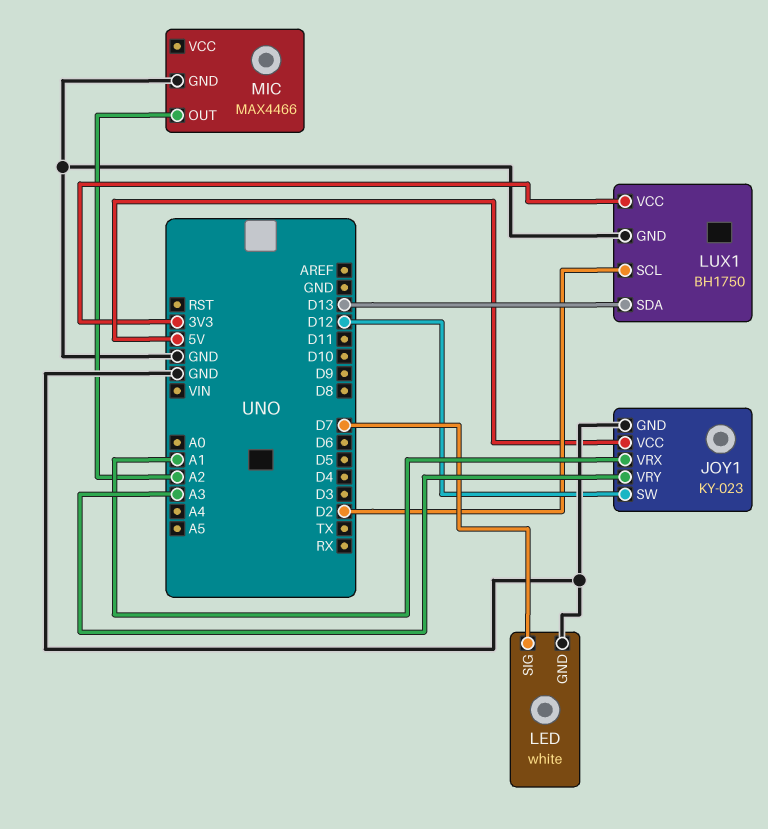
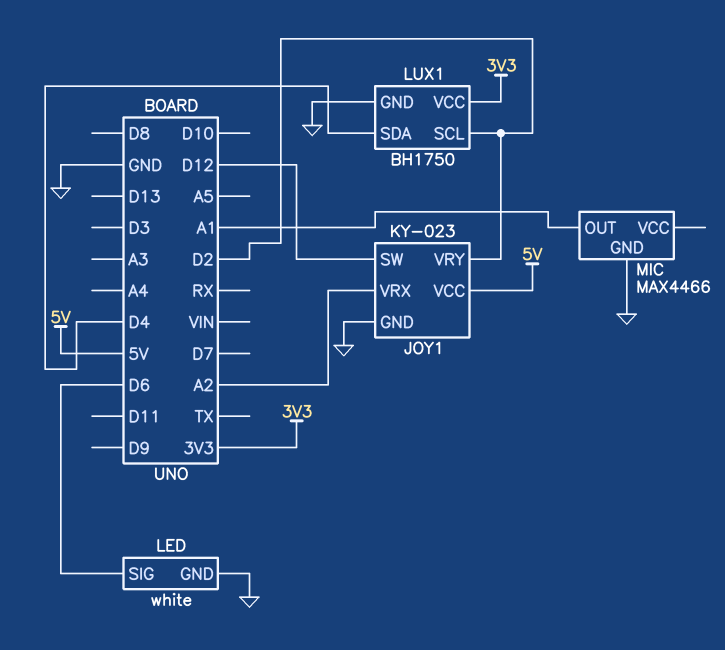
JOY1 pin VRX: A1 -> A2
JOY1 pin VRY: A3 -> D2
LED pin SIG: D7 -> D6
LUX1 pin SDA: D13 -> D4
MIC pin OUT: A2 -> A1

